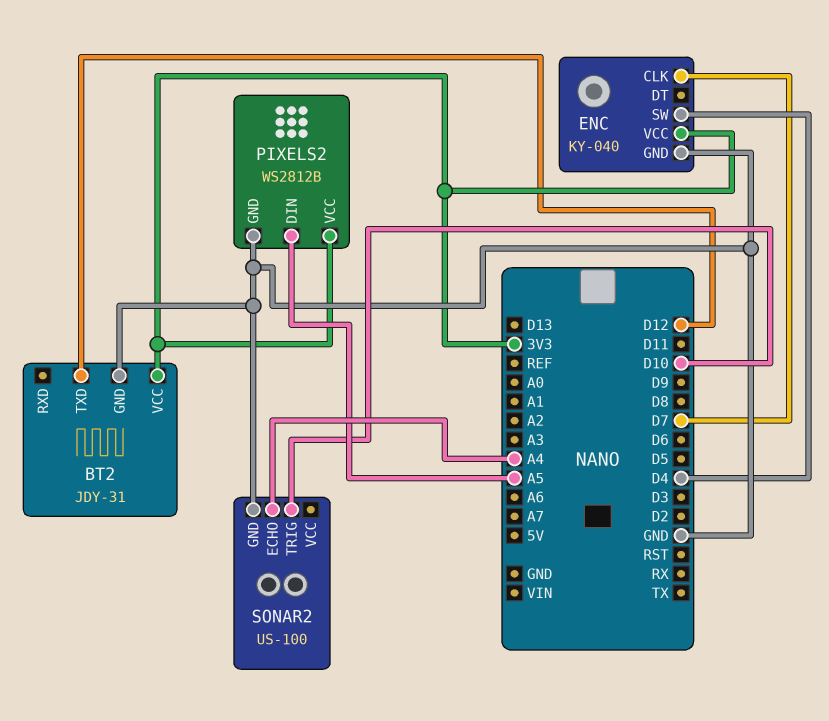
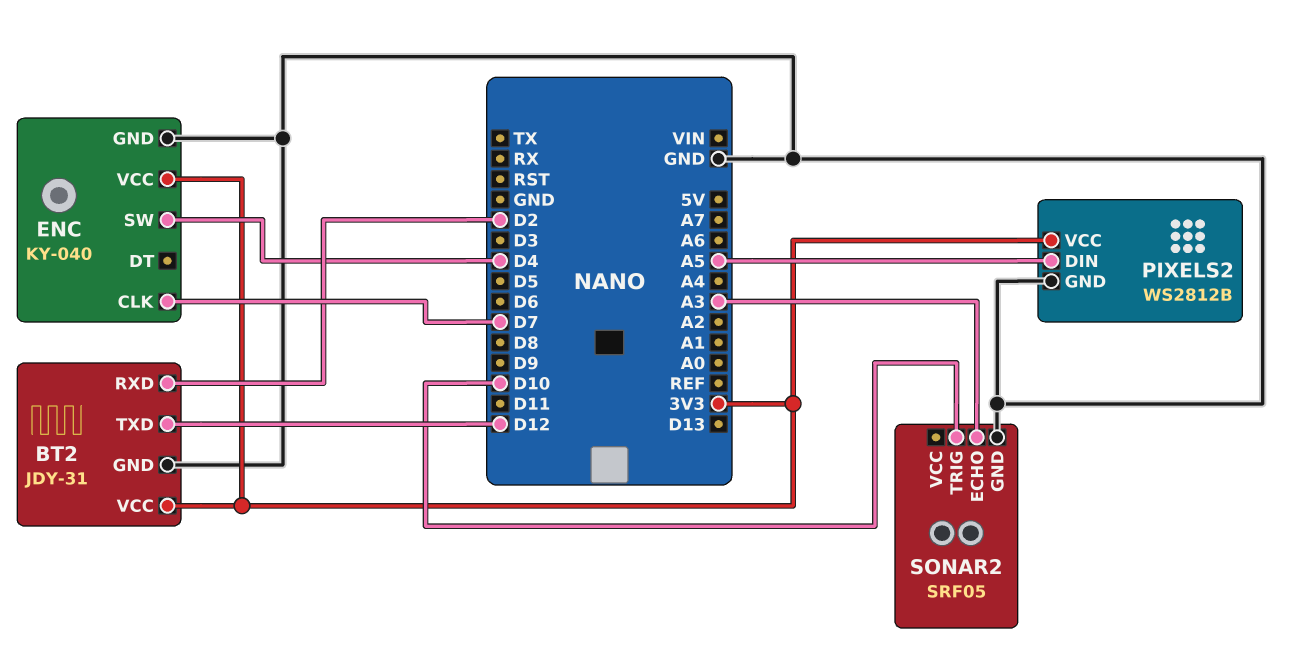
BT2 pin RXD: none -> D2
SONAR2: US-100 -> SRF05
SONAR2 pin ECHO: A4 -> A3

